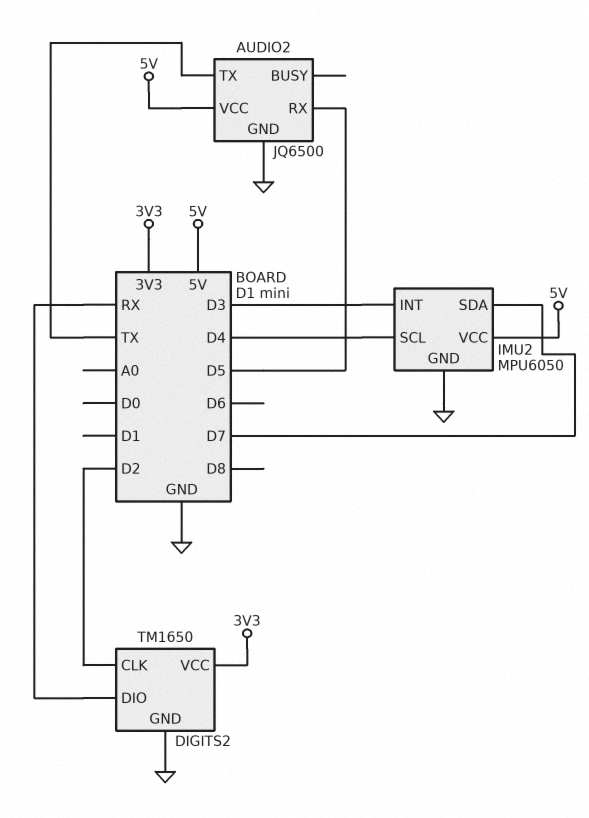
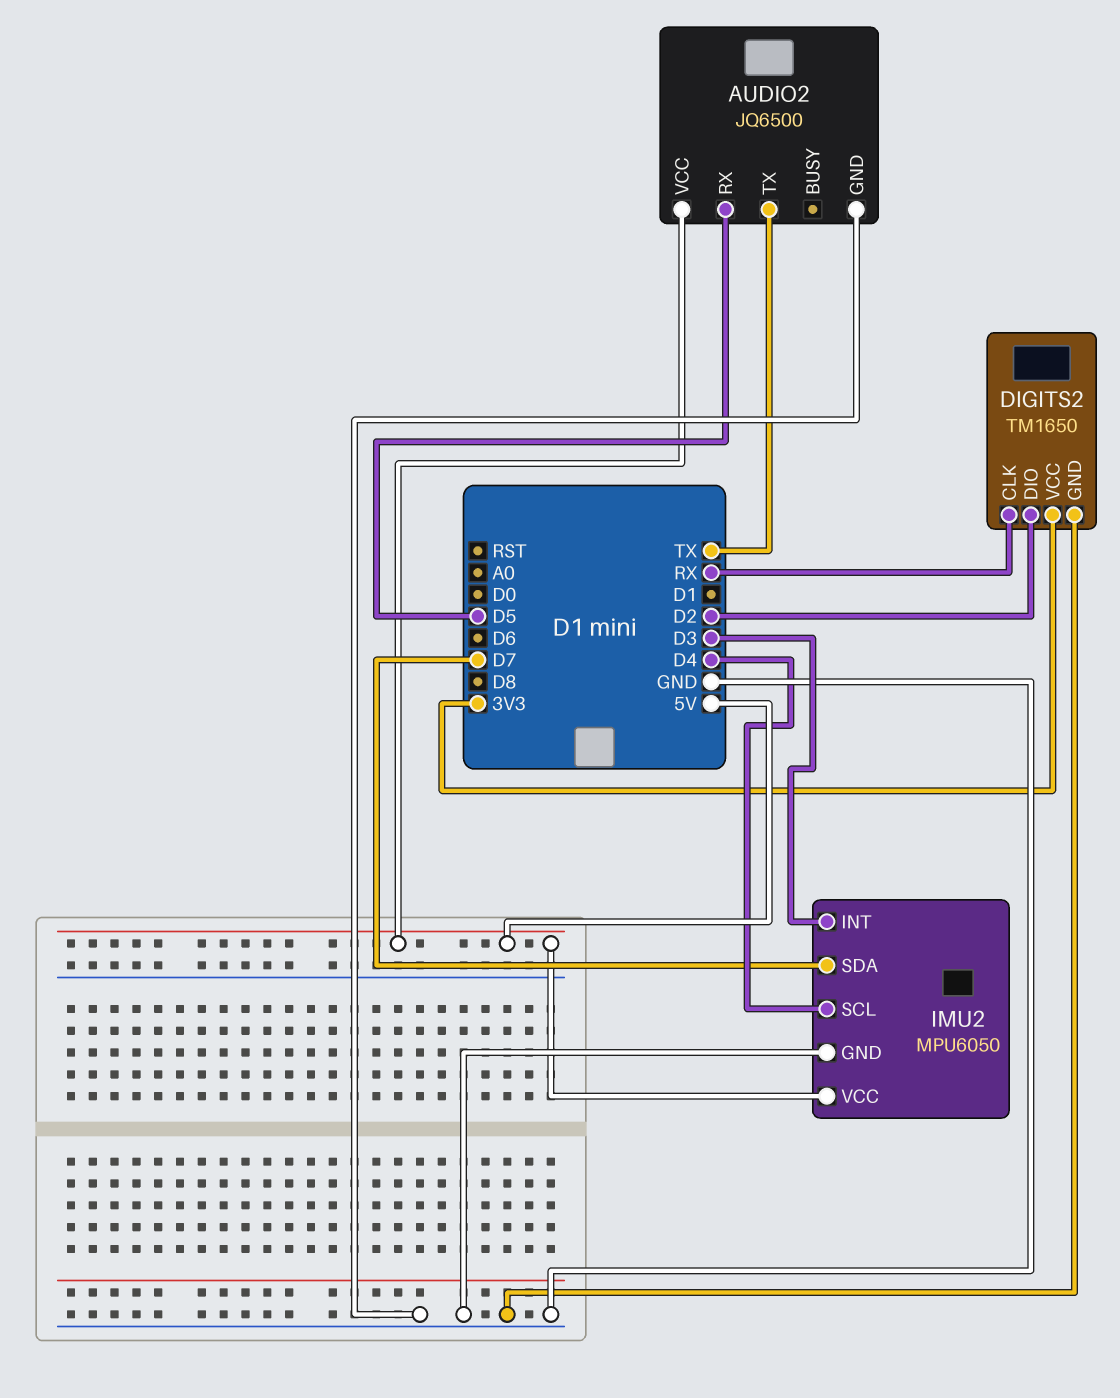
DIGITS2 pin CLK: D2 -> RX
DIGITS2 pin DIO: RX -> D2

